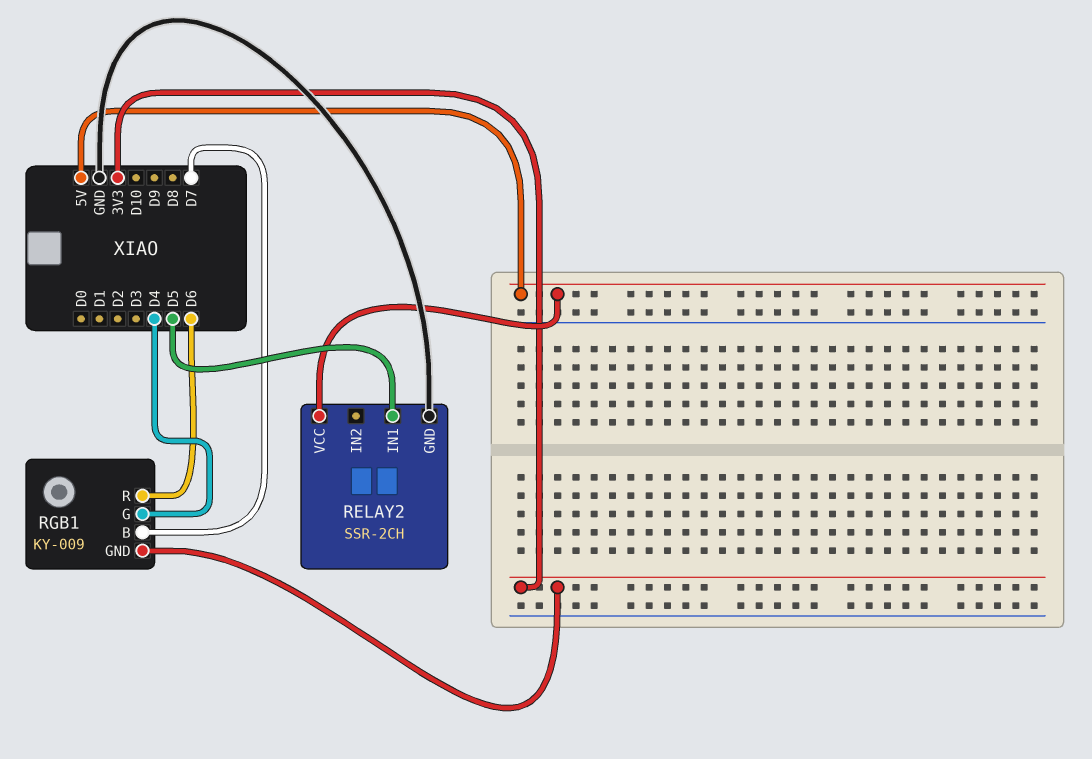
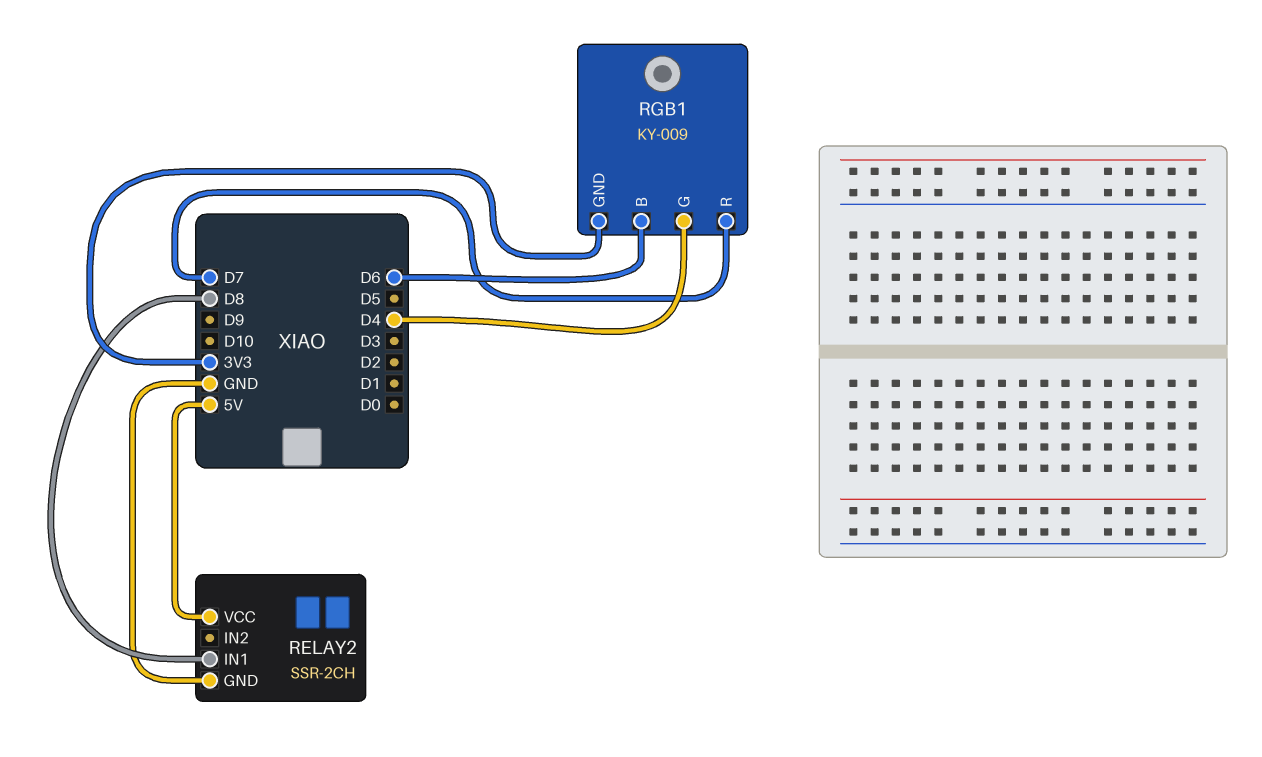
RELAY2 pin IN1: D5 -> D8
RGB1 pin B: D7 -> D6
RGB1 pin R: D6 -> D7

